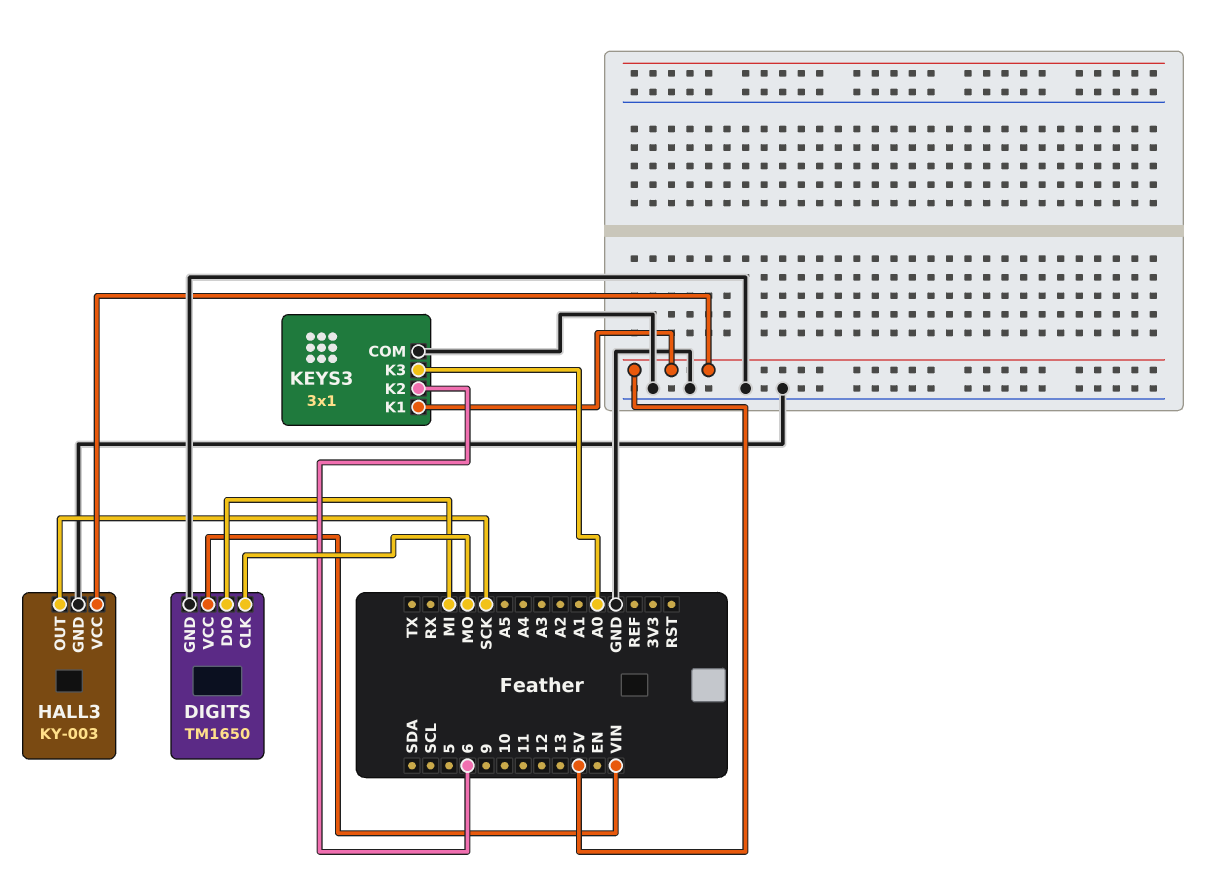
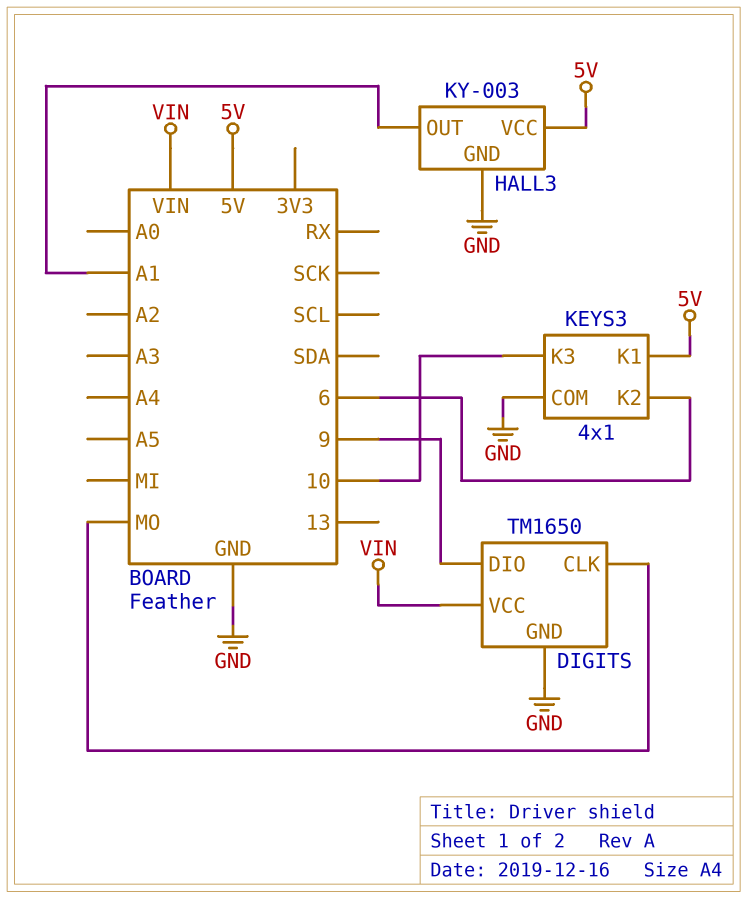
DIGITS pin DIO: MI -> 9
HALL3 pin OUT: SCK -> A1
KEYS3: 3x1 -> 4x1
KEYS3 pin K3: A0 -> 10

